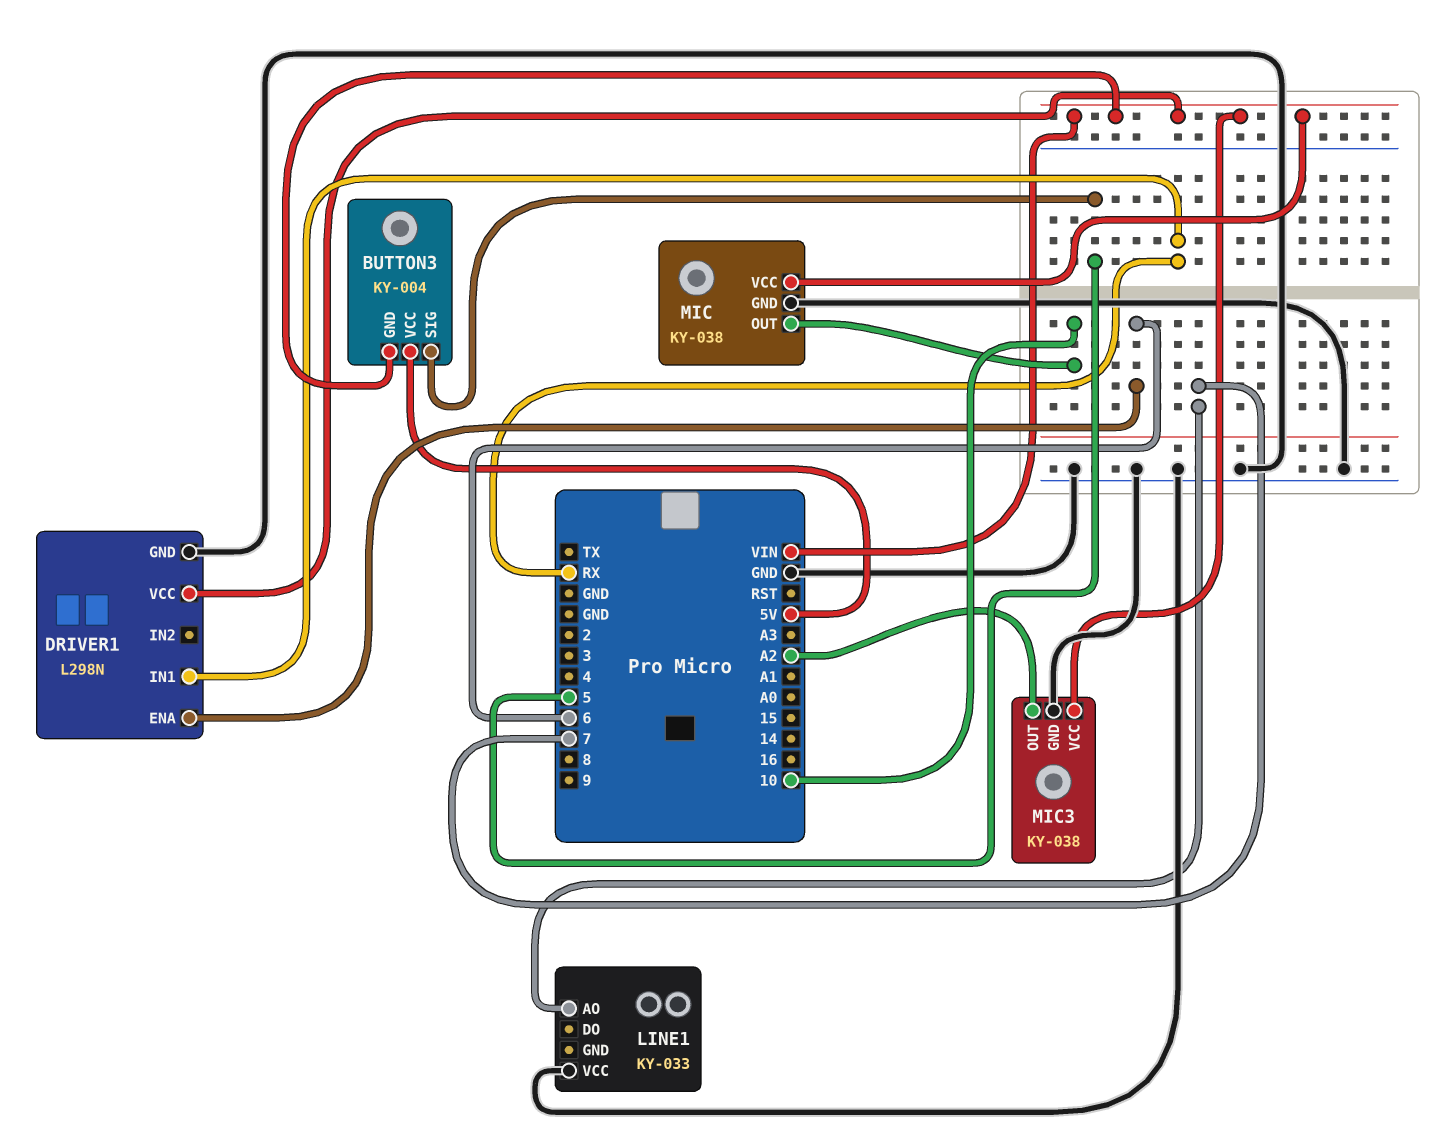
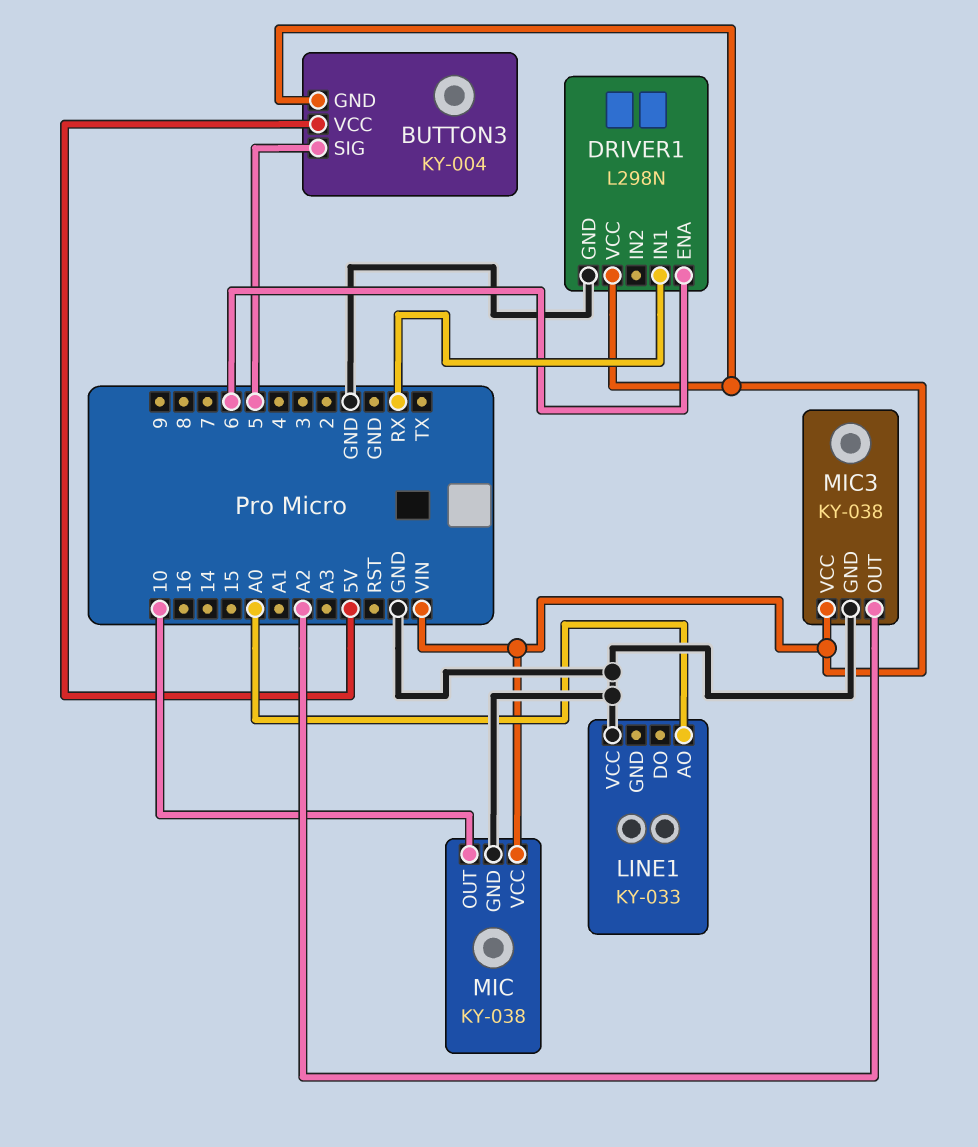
LINE1 pin AO: 7 -> A0

